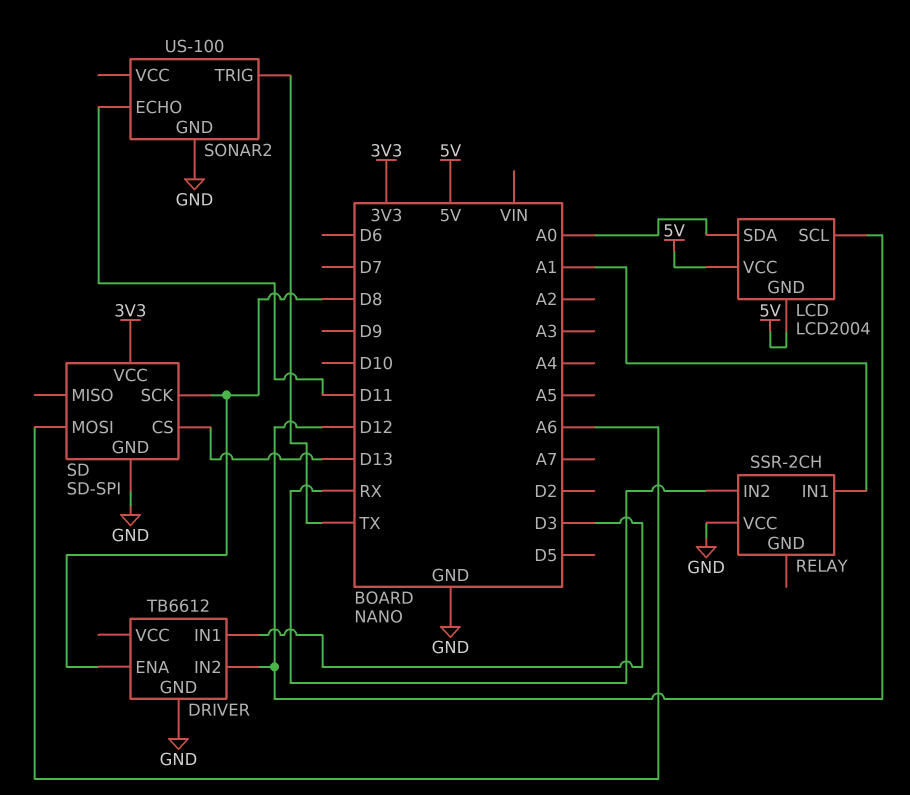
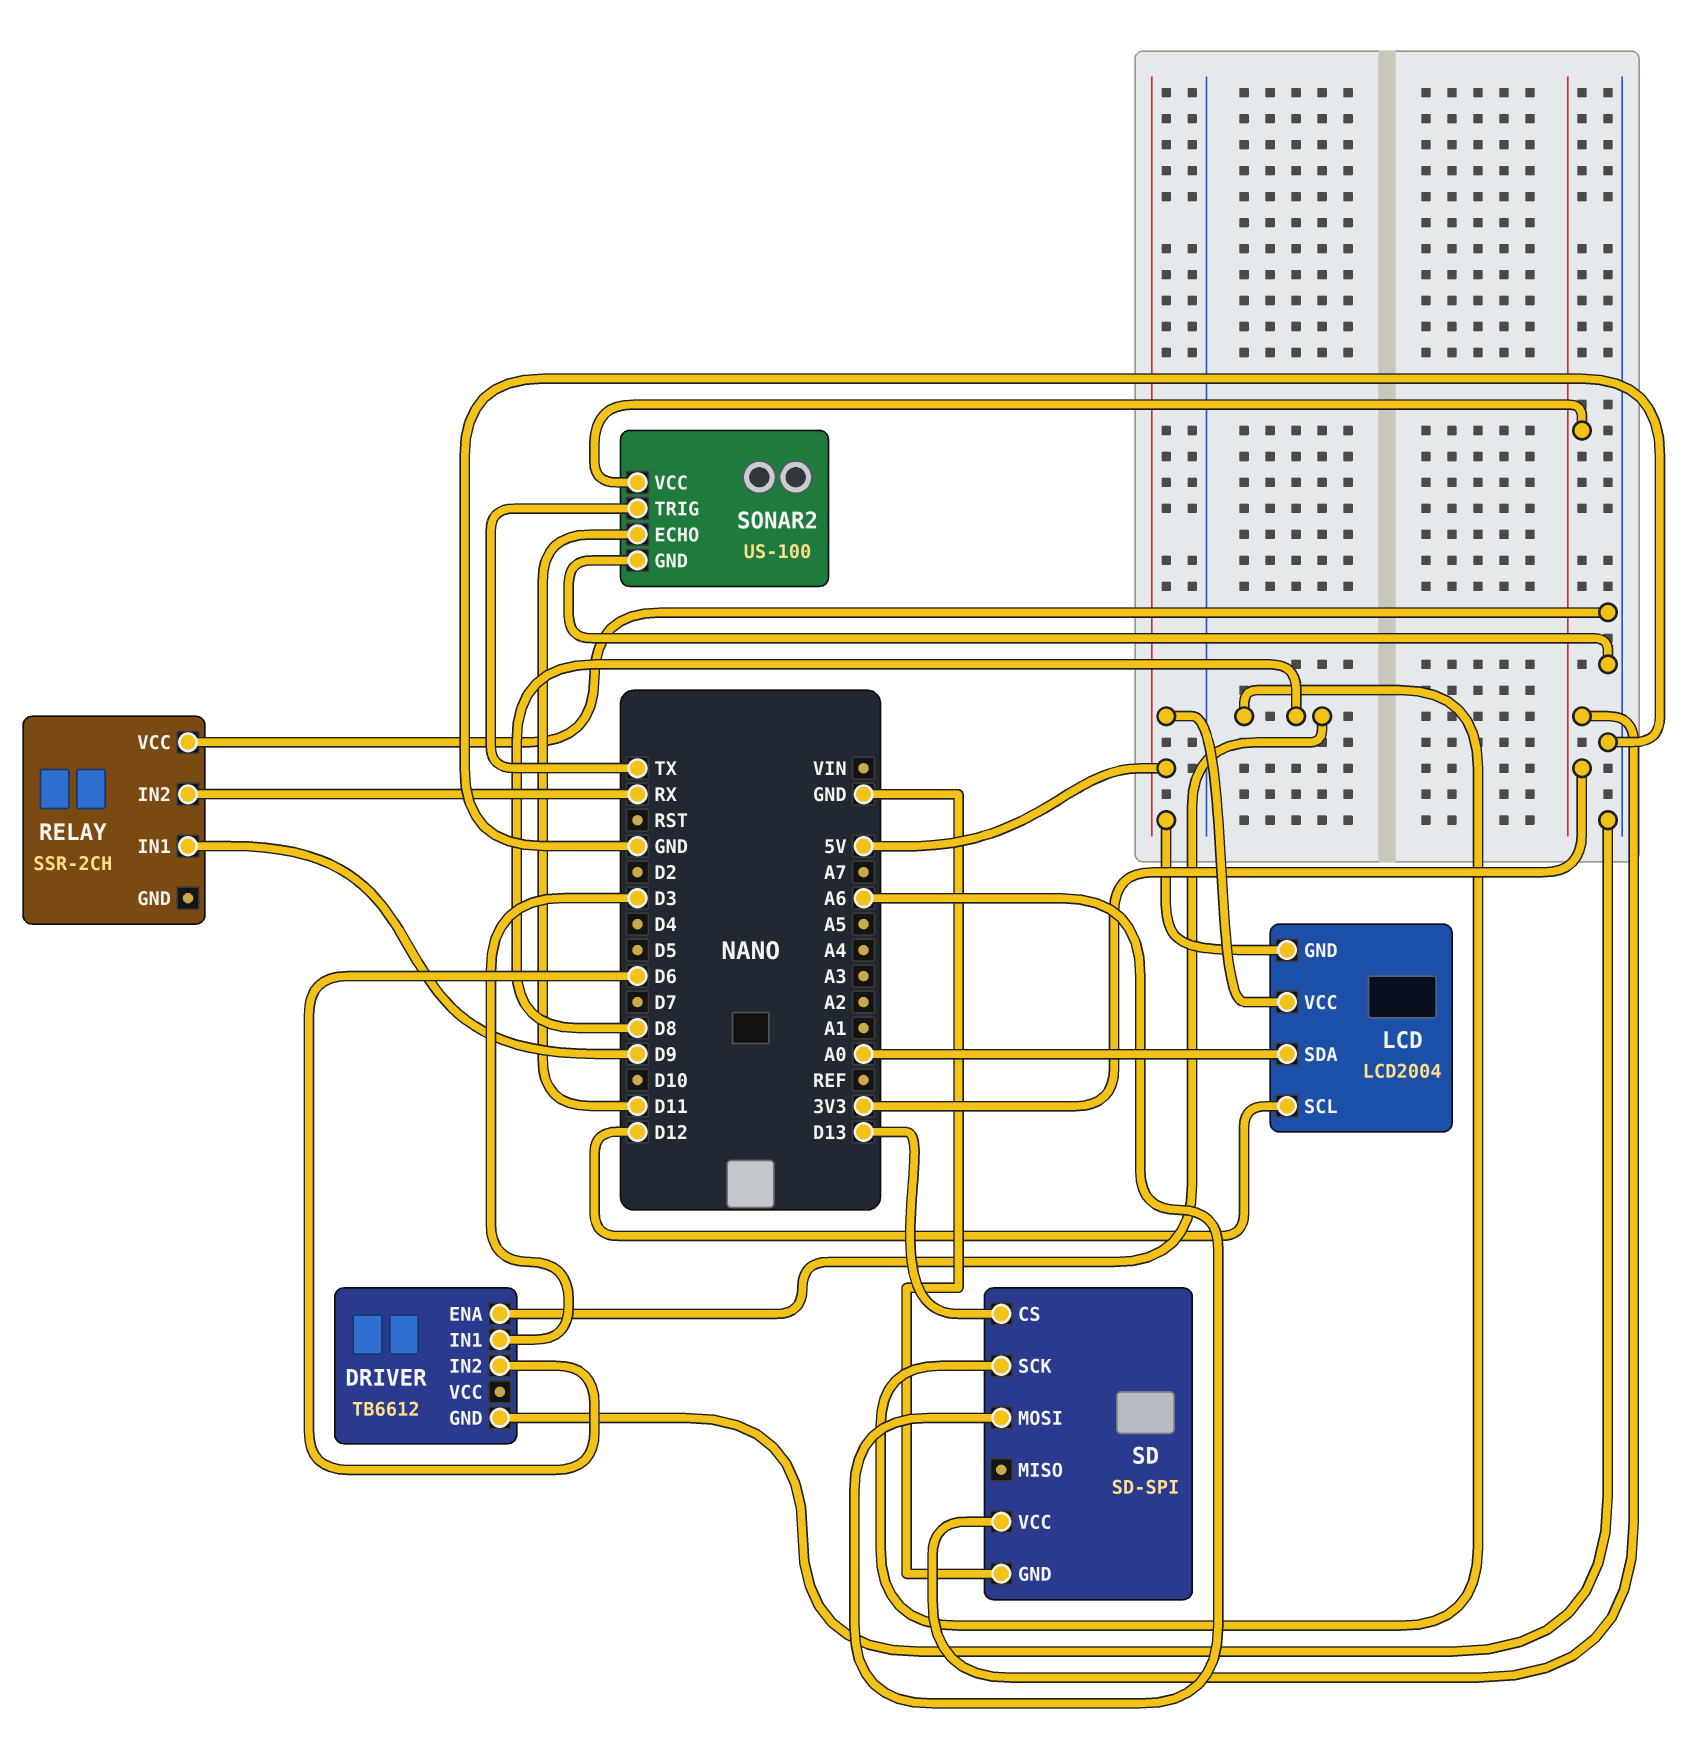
DRIVER pin IN2: D12 -> D6
RELAY pin IN1: A1 -> D9
SONAR2 pin VCC: none -> 3V3

